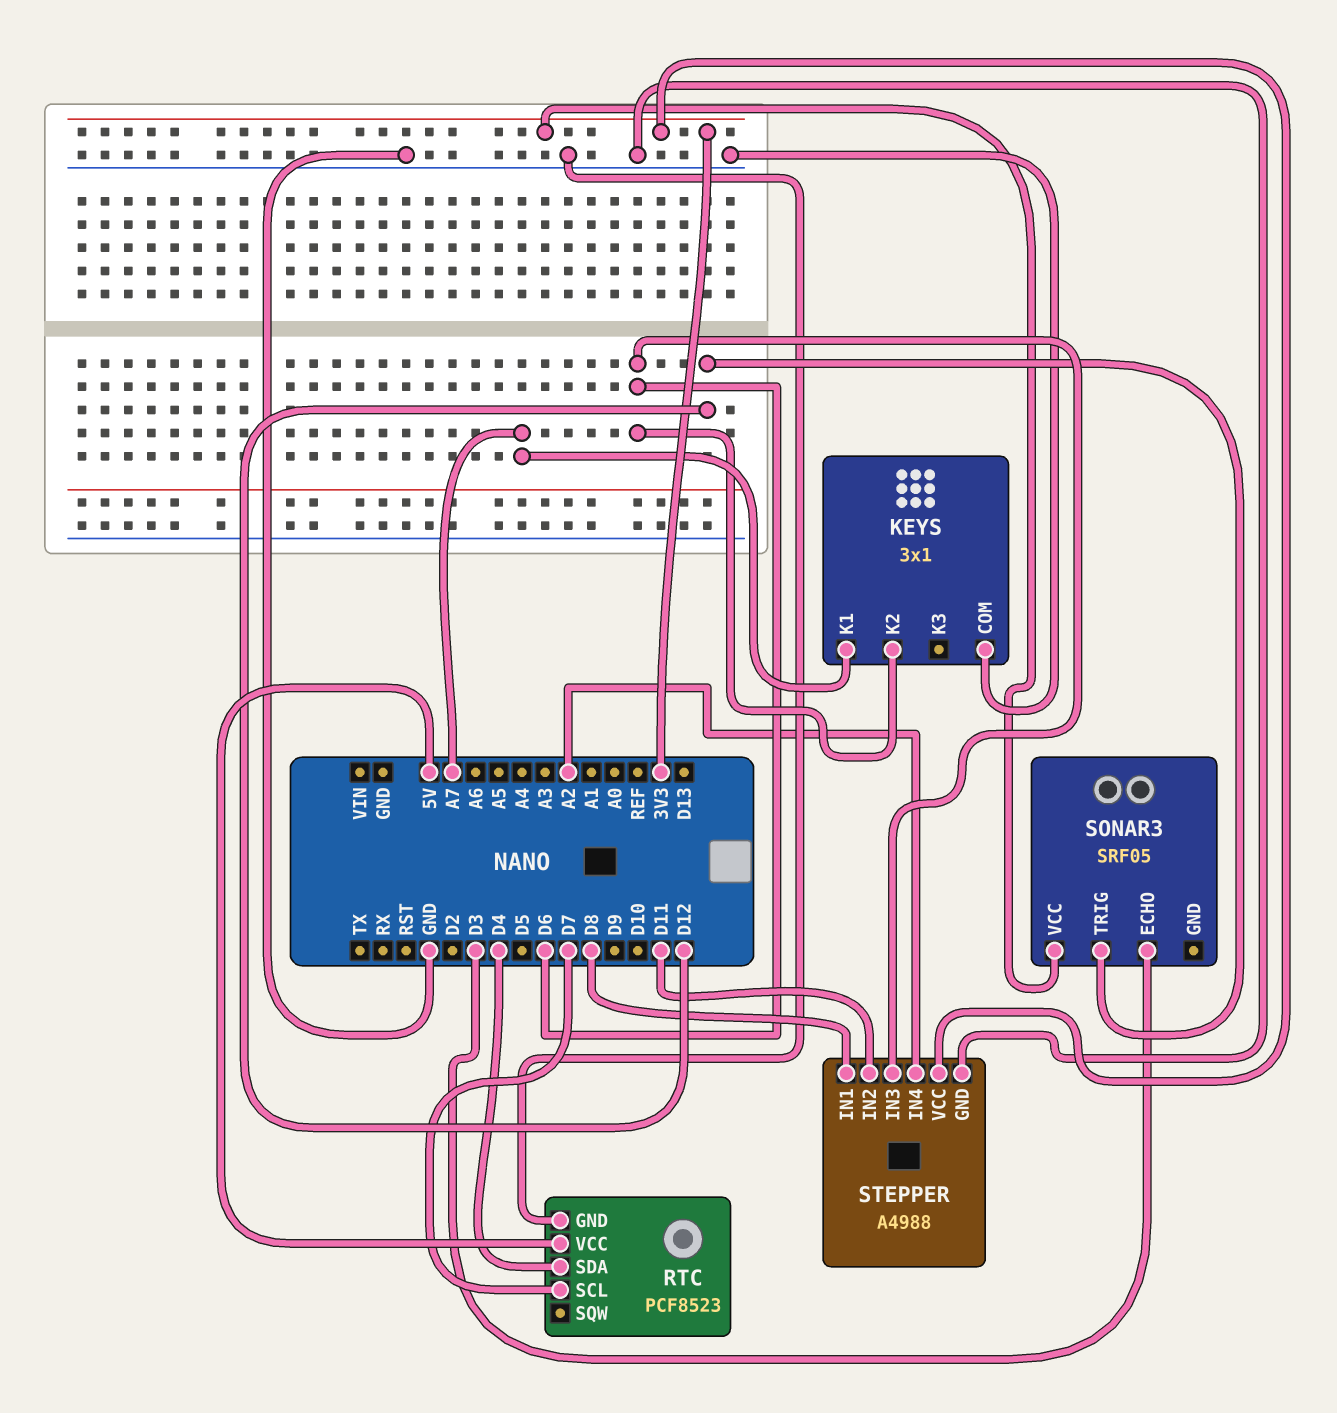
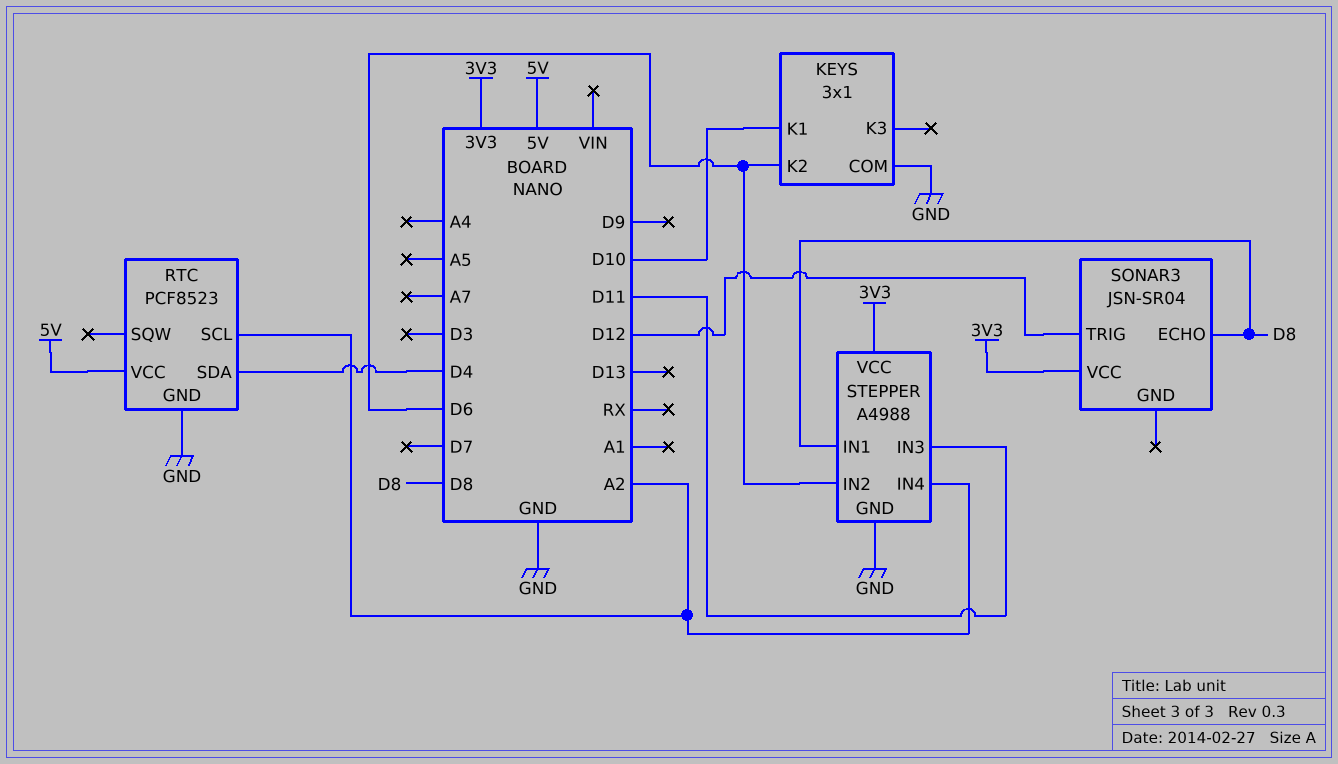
KEYS pin K1: A7 -> D10
RTC pin SCL: D7 -> A2
SONAR3: SRF05 -> JSN-SR04
SONAR3 pin ECHO: D3 -> D8
STEPPER pin IN2: D11 -> D6
STEPPER pin IN3: D6 -> D11

